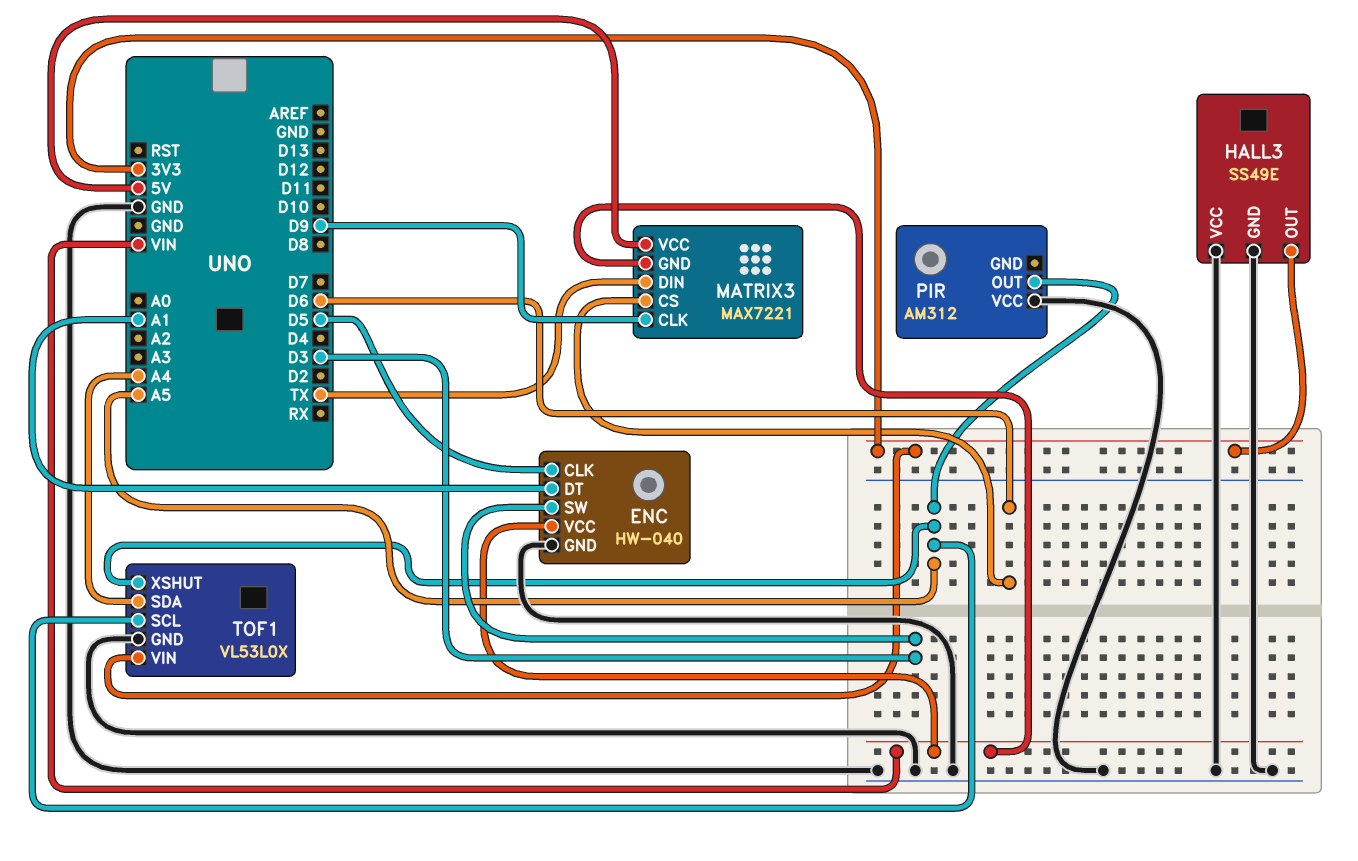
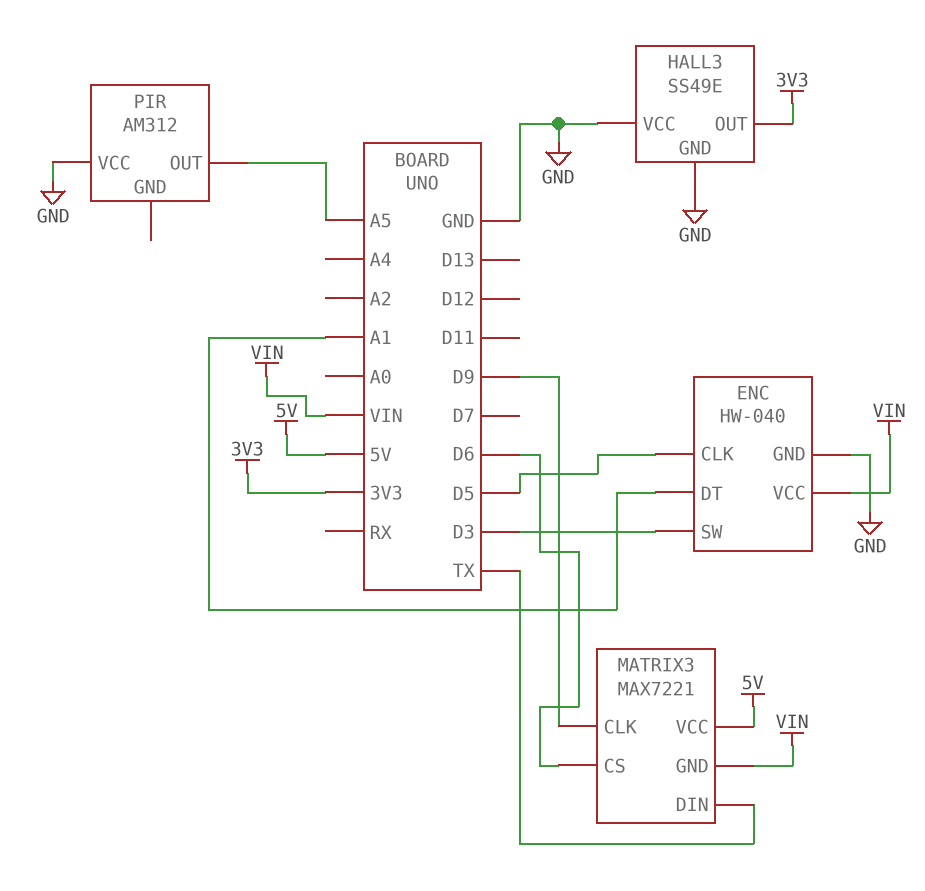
TOF1: VL53L0X -> none
TOF1 pin GND: GND -> none
TOF1 pin SCL: A5 -> none
TOF1 pin SDA: A4 -> none
TOF1 pin VIN: 3V3 -> none
TOF1 pin XSHUT: A5 -> none

